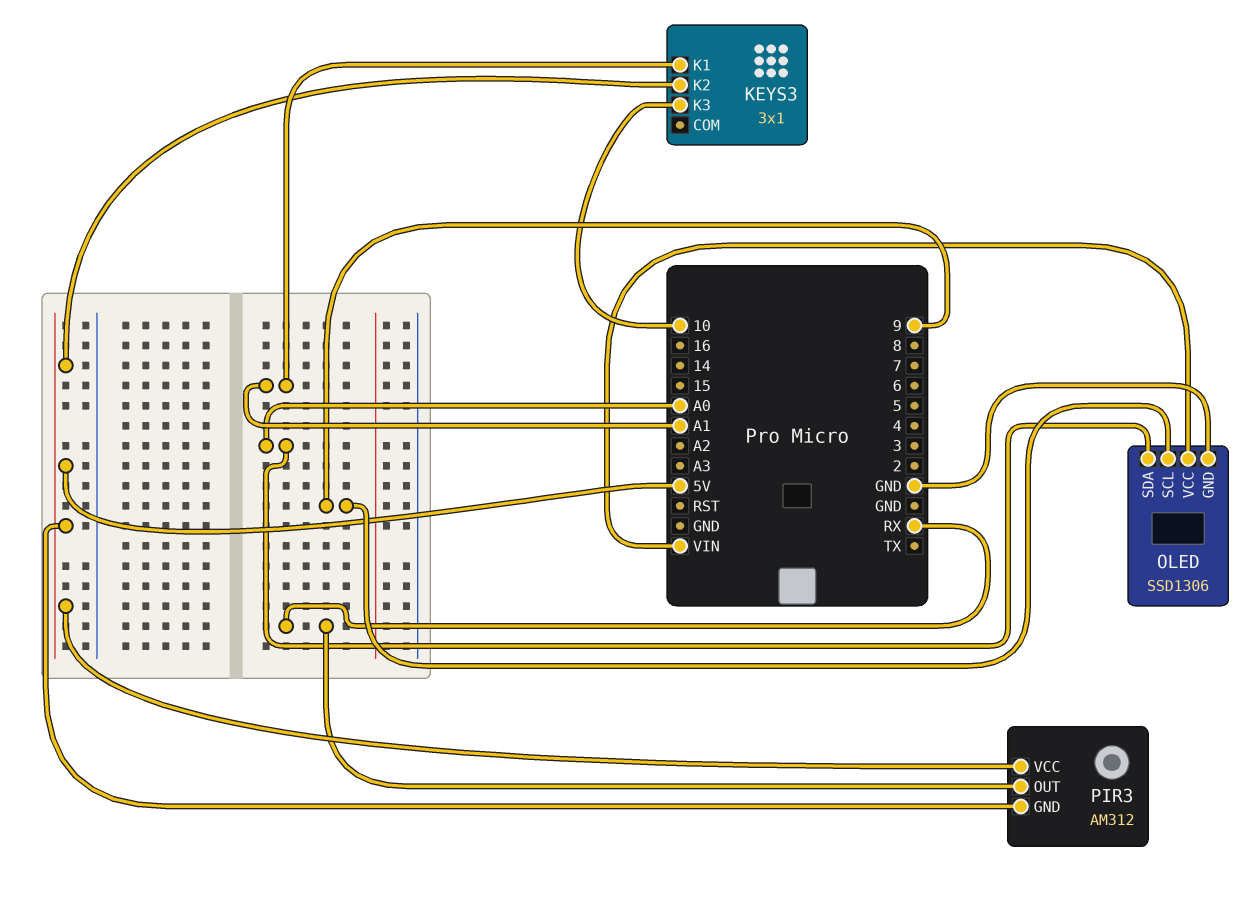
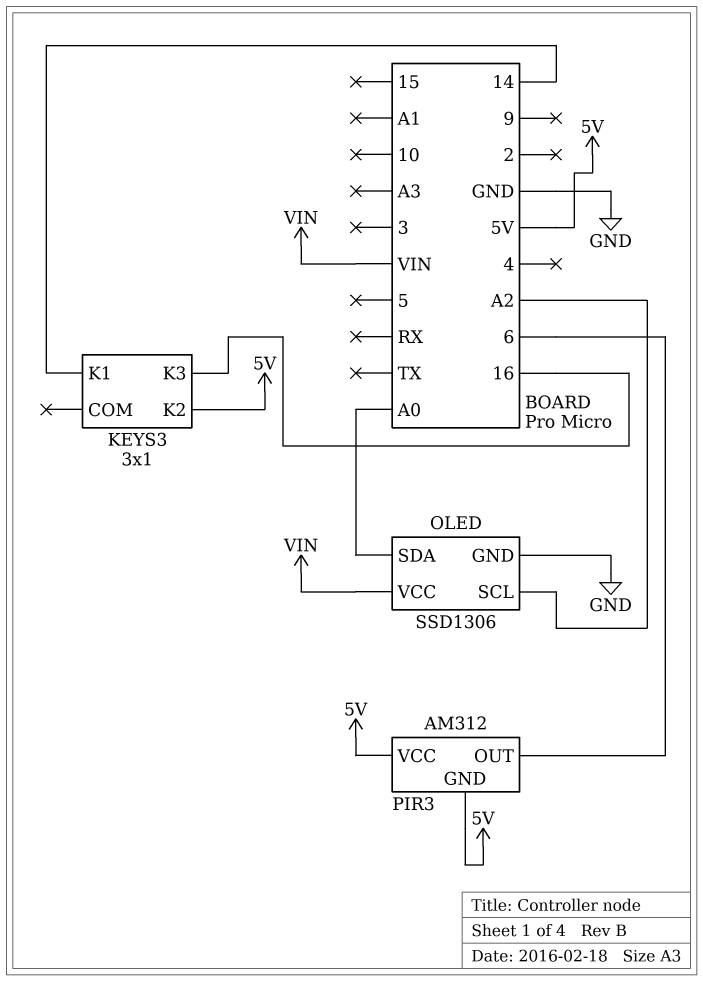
KEYS3 pin K1: A1 -> 14
KEYS3 pin K3: 10 -> 16
OLED pin SCL: 9 -> A2
PIR3 pin OUT: RX -> 6

